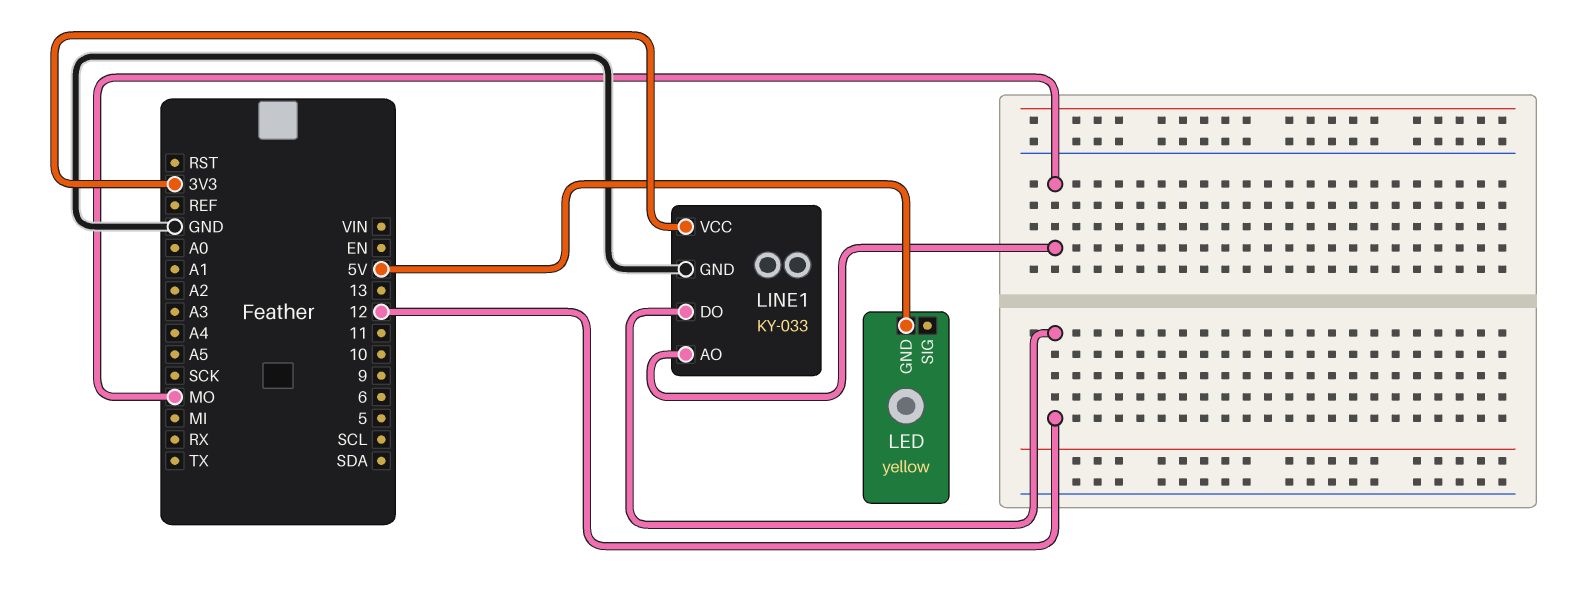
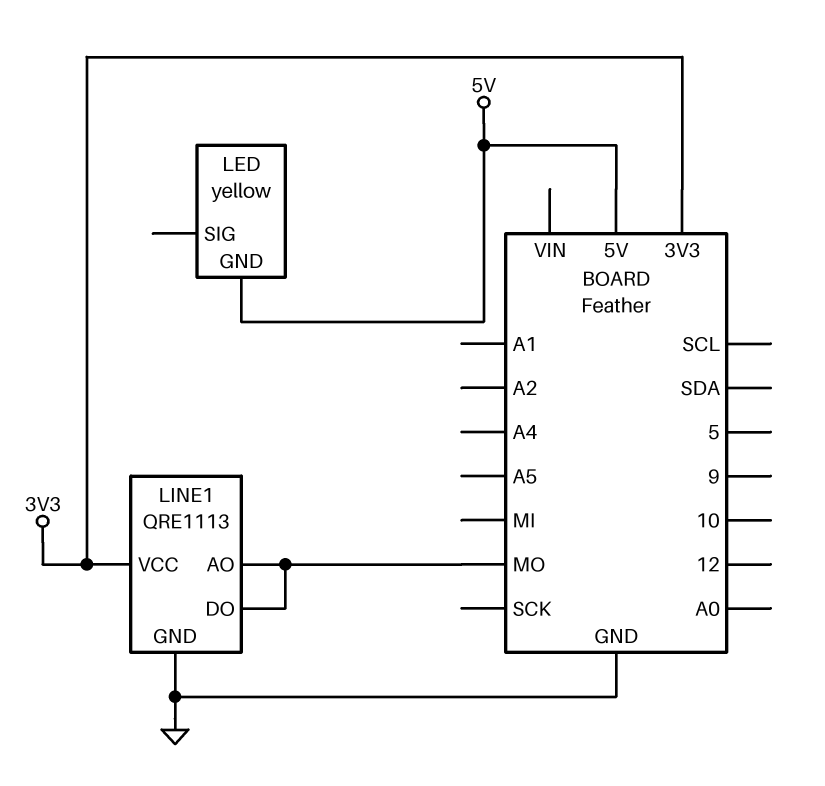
LINE1: KY-033 -> QRE1113
LINE1 pin DO: 12 -> MO

